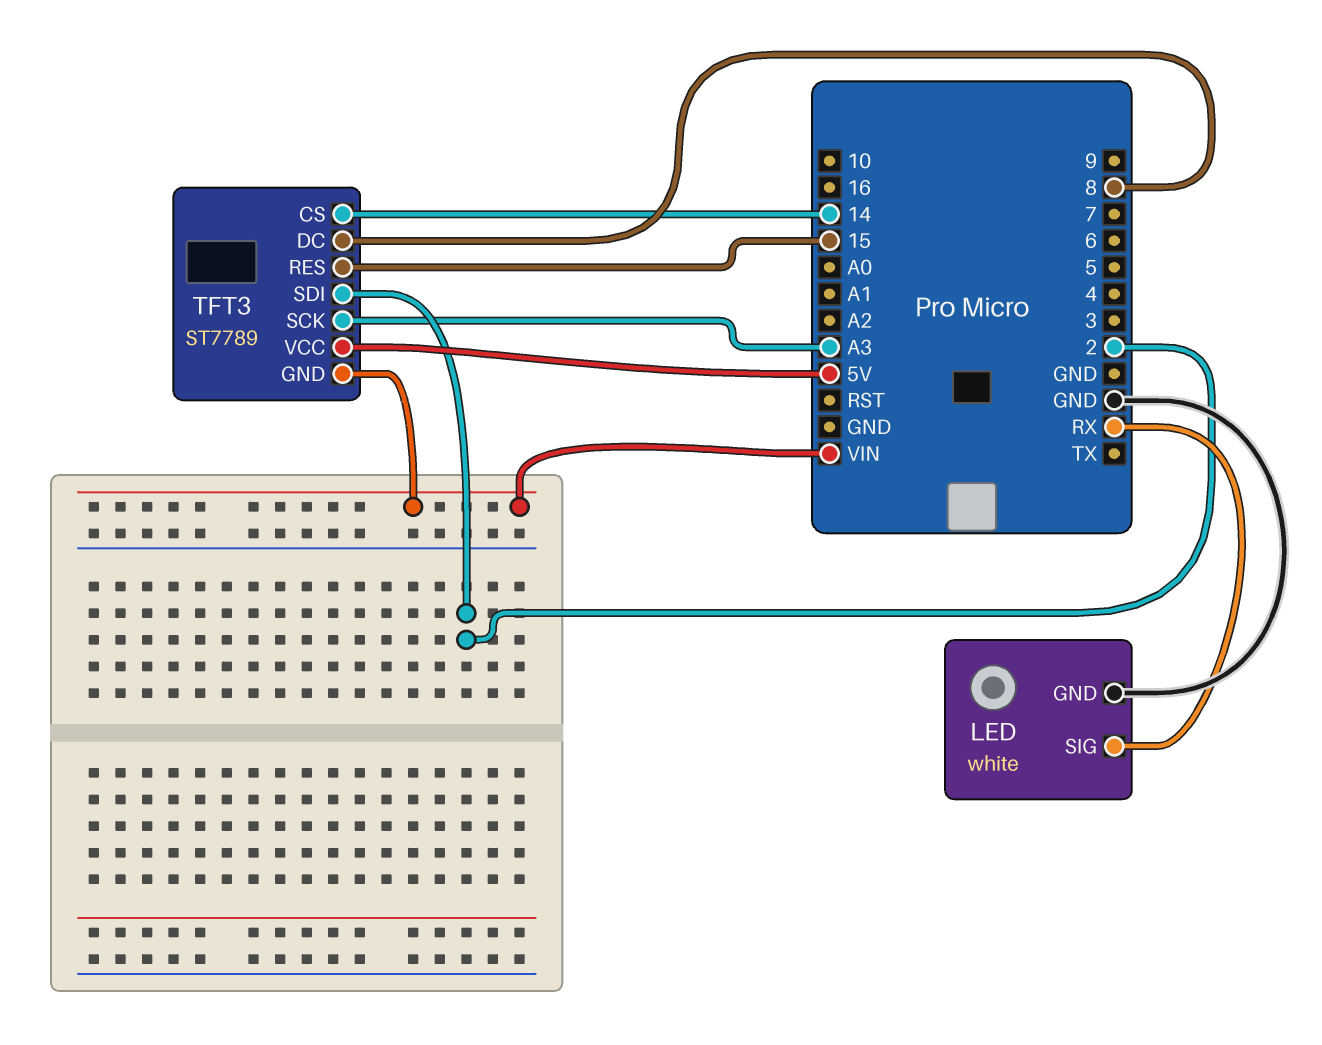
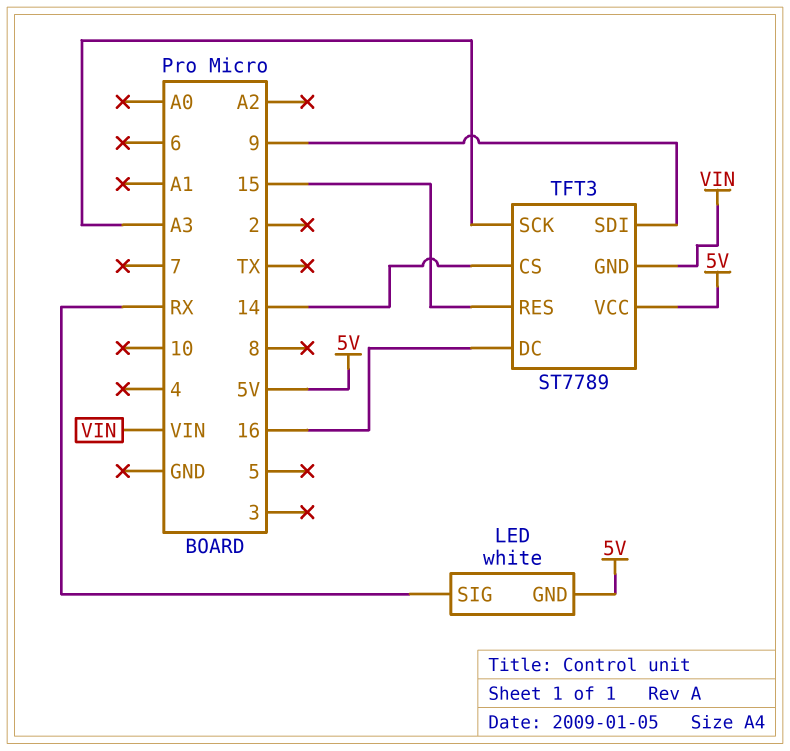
LED pin GND: GND -> 5V
TFT3 pin DC: 8 -> 16
TFT3 pin SDI: 2 -> 9

